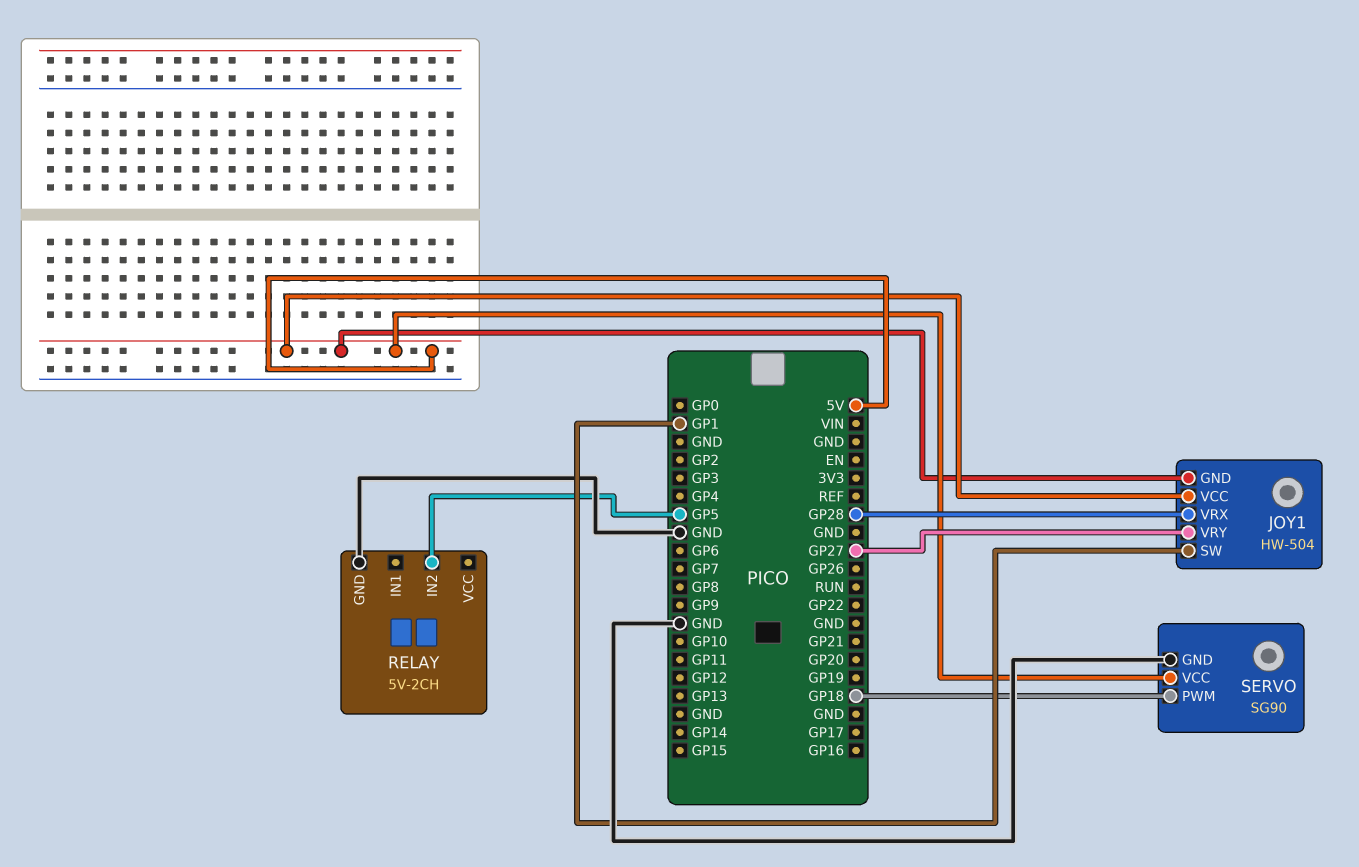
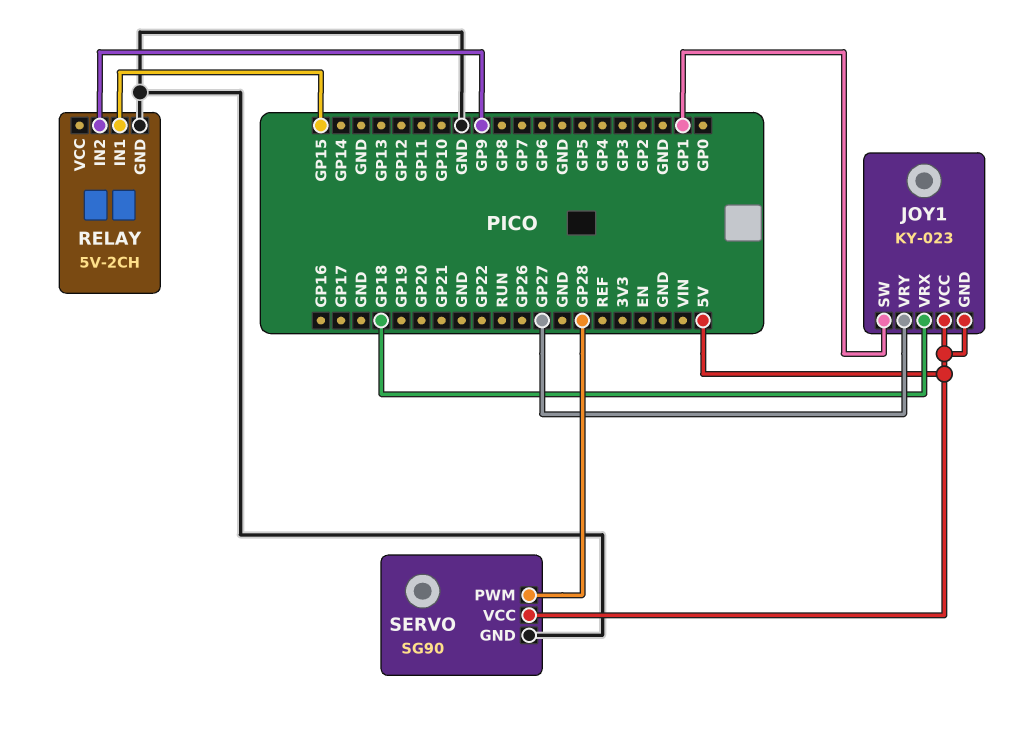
JOY1: HW-504 -> KY-023
JOY1 pin VRX: GP28 -> GP18
RELAY pin IN1: none -> GP15
RELAY pin IN2: GP5 -> GP9
SERVO pin PWM: GP18 -> GP28

